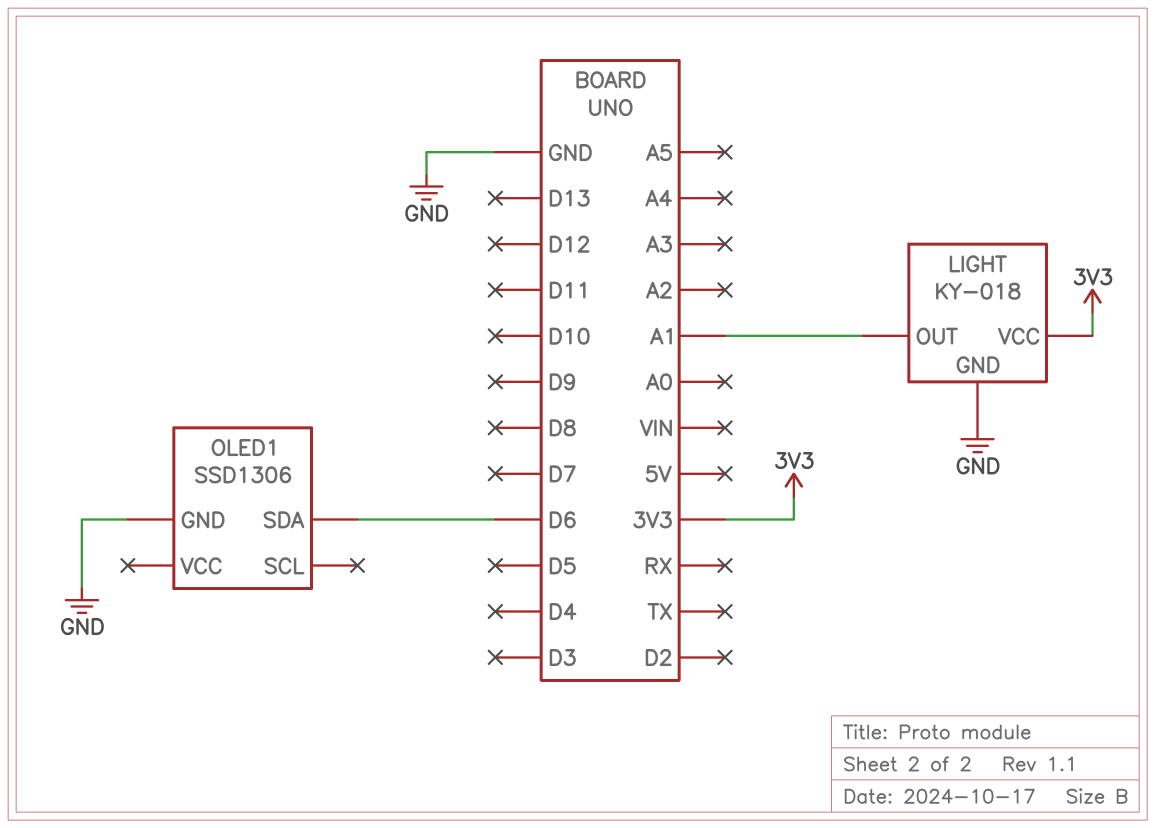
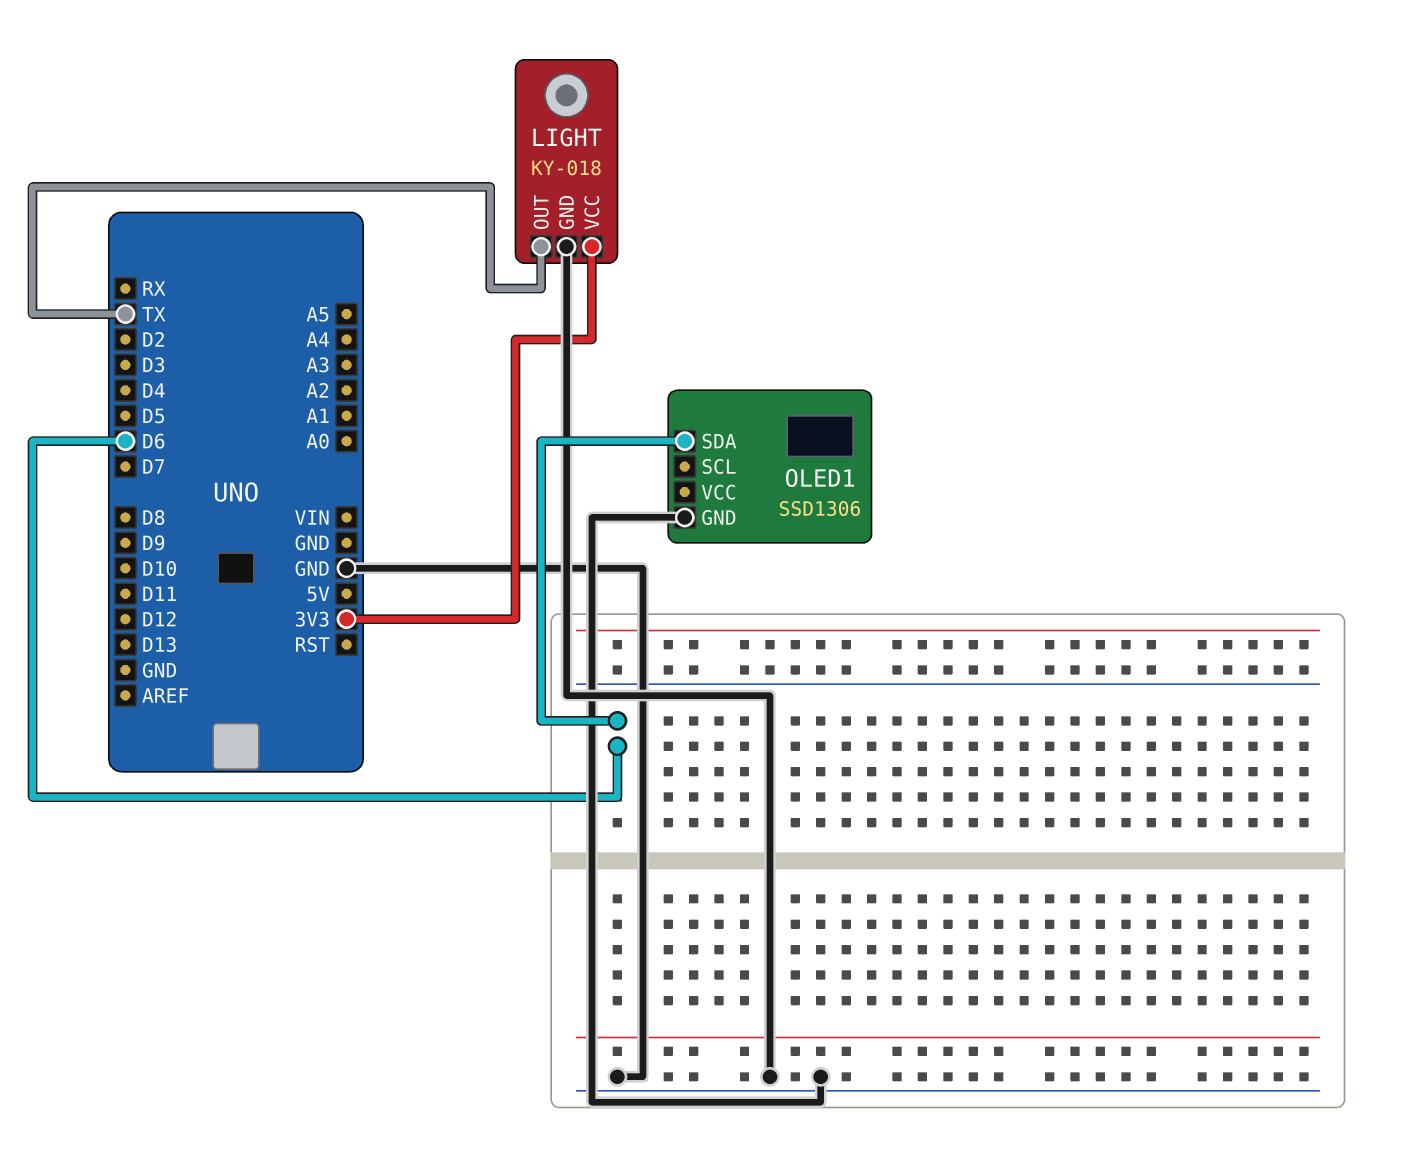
LIGHT pin OUT: A1 -> TX

